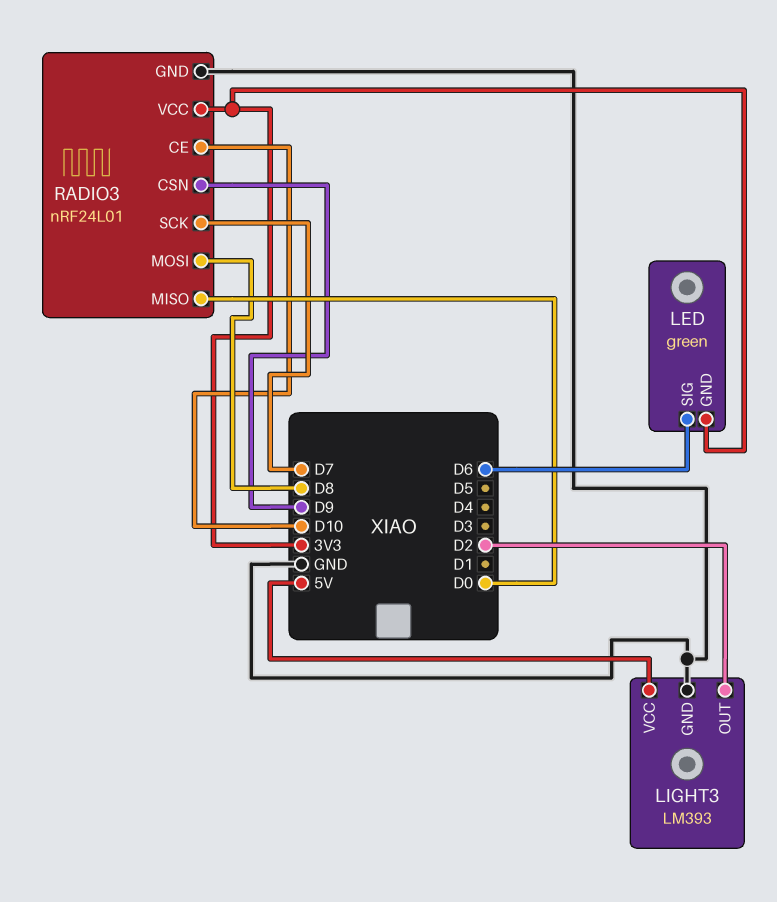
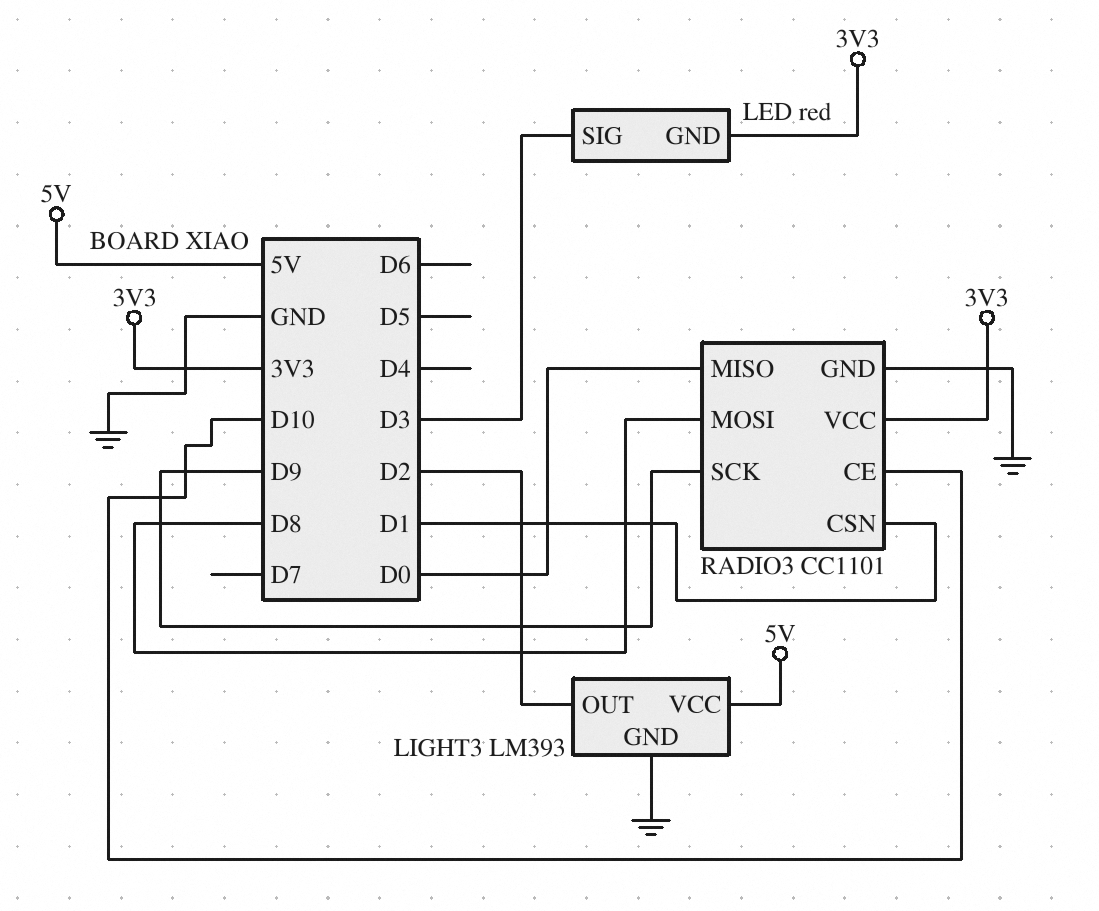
LED: green -> red
LED pin SIG: D6 -> D3
RADIO3: nRF24L01 -> CC1101
RADIO3 pin CSN: D9 -> D1
RADIO3 pin SCK: D7 -> D9

